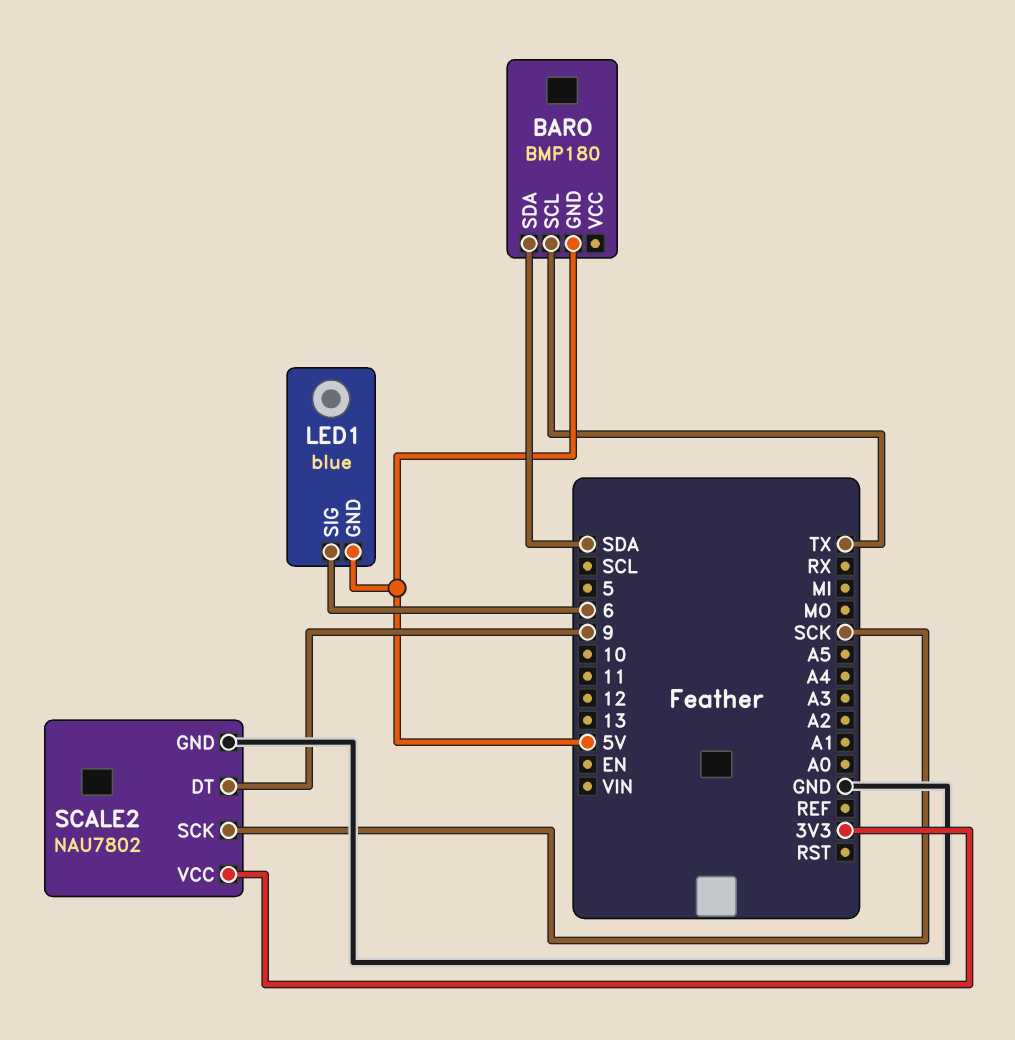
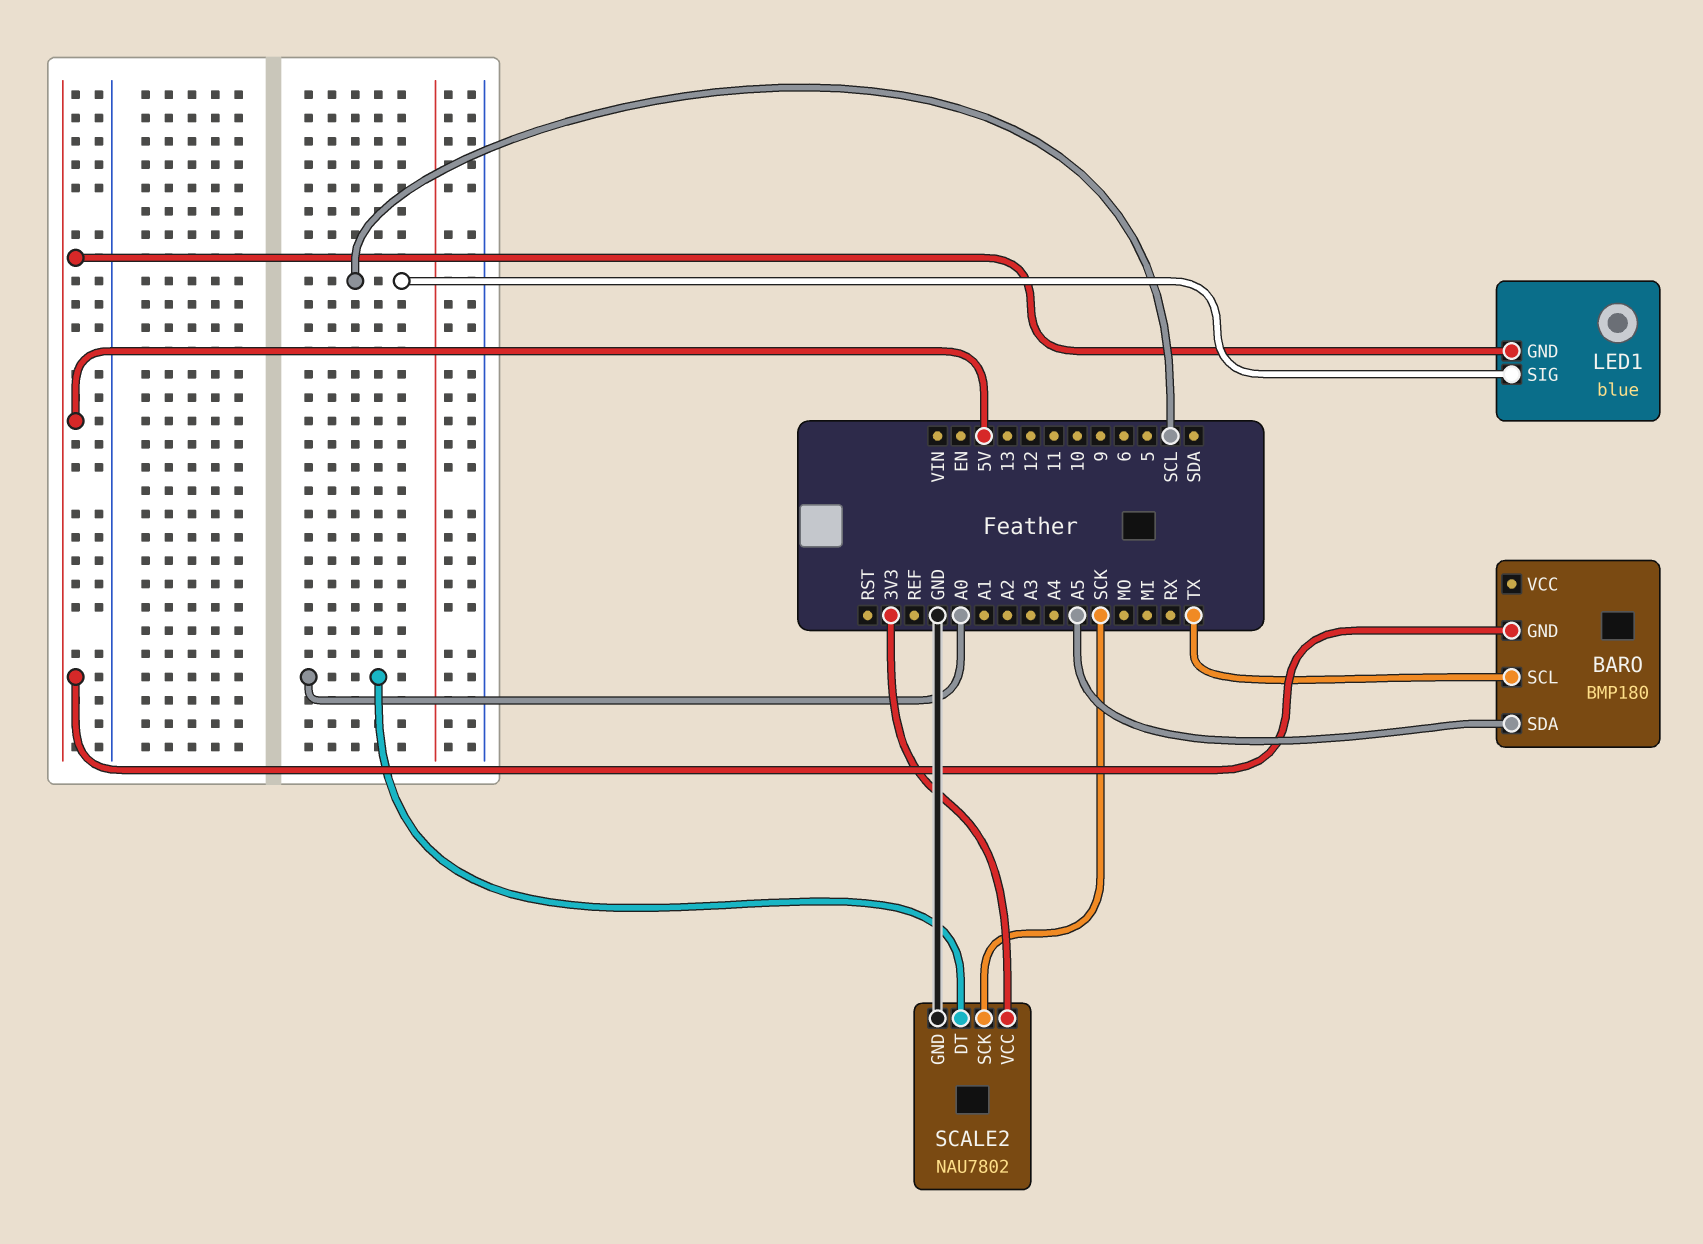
BARO pin SDA: SDA -> A5
LED1 pin SIG: 6 -> SCL
SCALE2 pin DT: 9 -> A0

